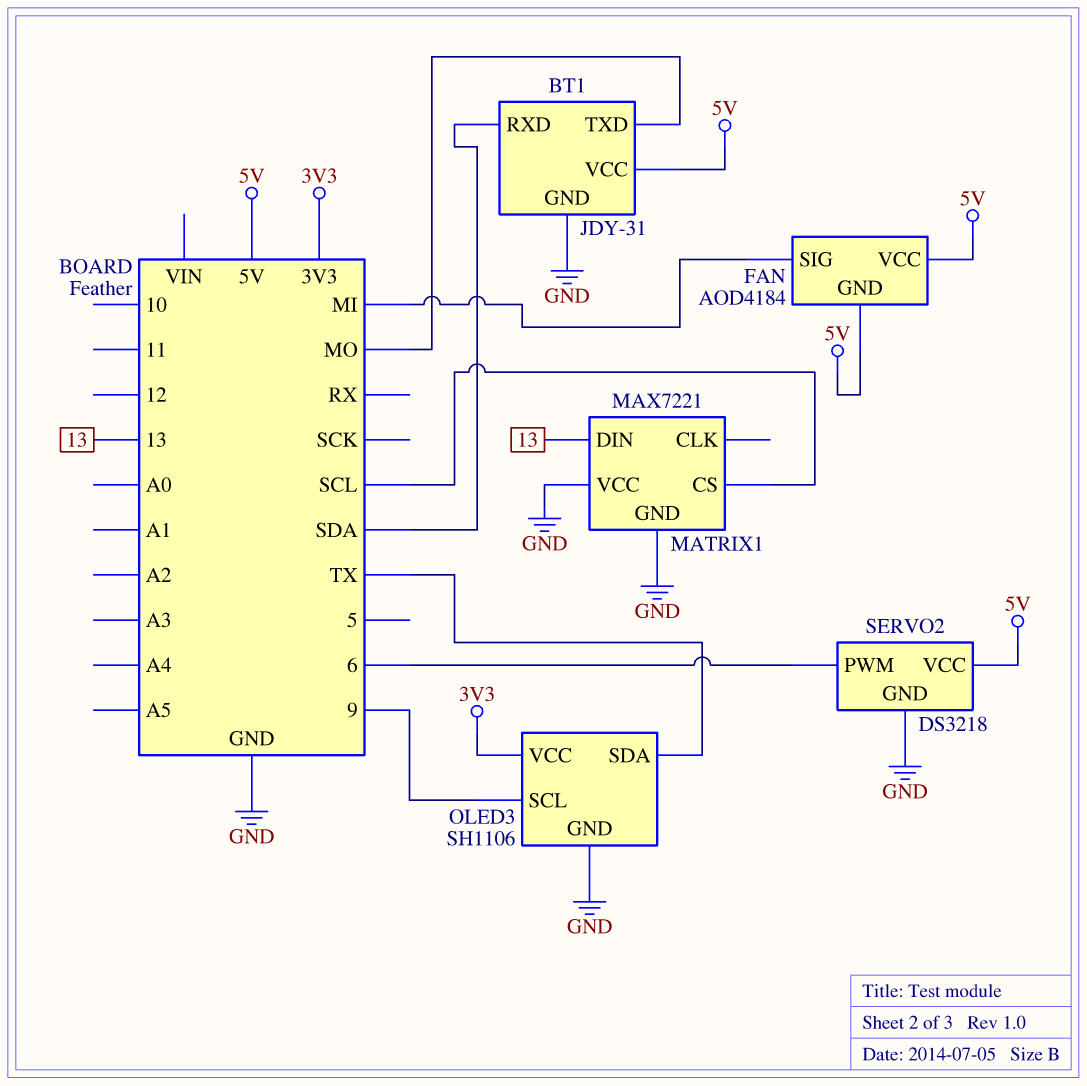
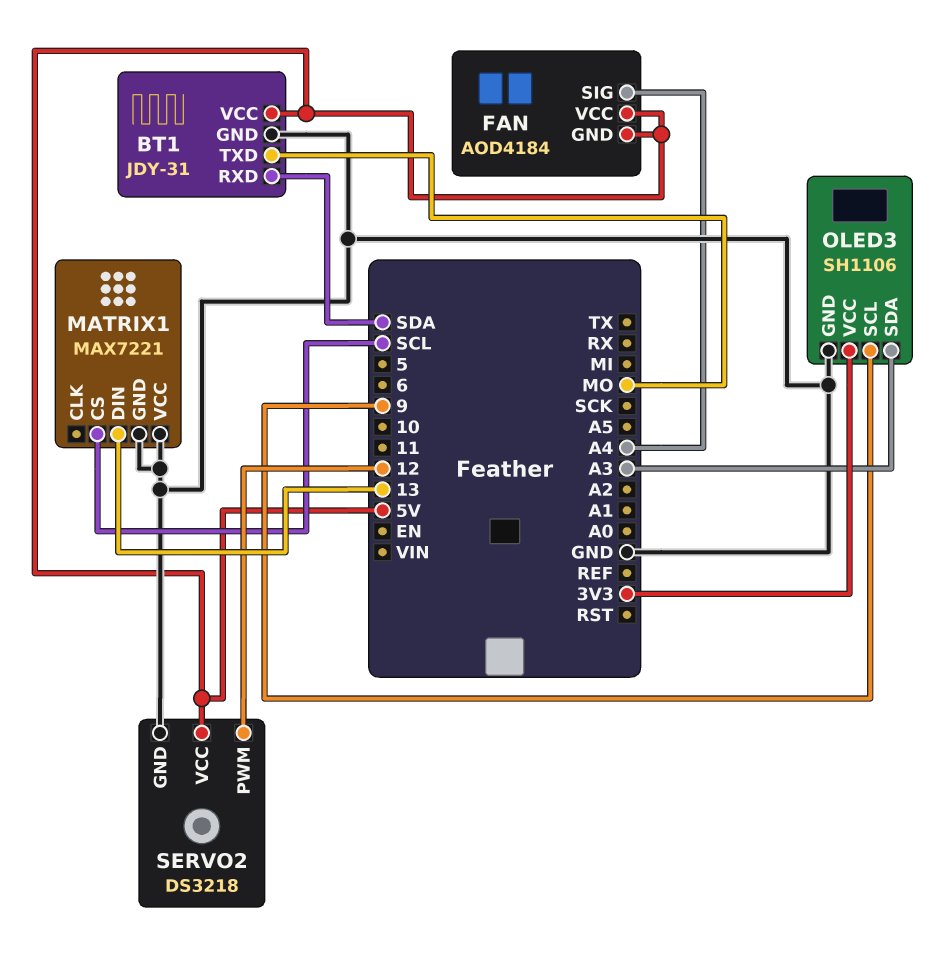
FAN pin SIG: MI -> A4
OLED3 pin SDA: TX -> A3
SERVO2 pin PWM: 6 -> 12

